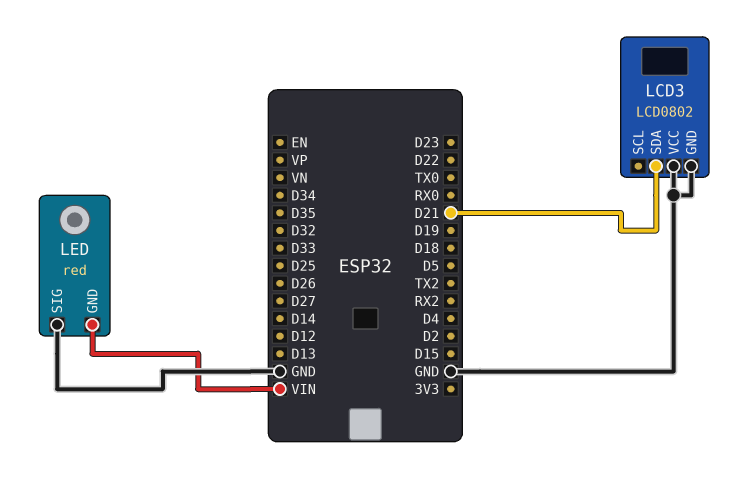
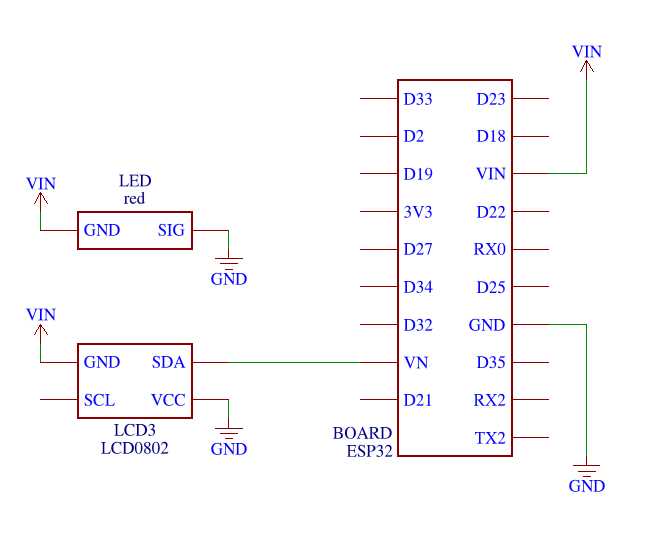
LCD3 pin GND: GND -> VIN
LCD3 pin SDA: D21 -> VN

